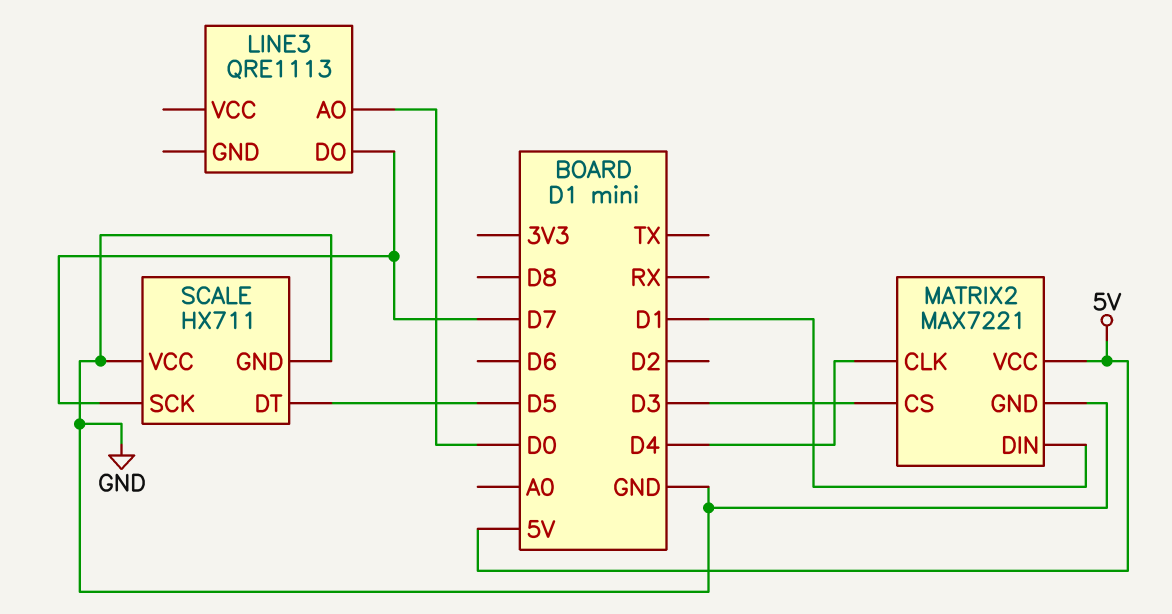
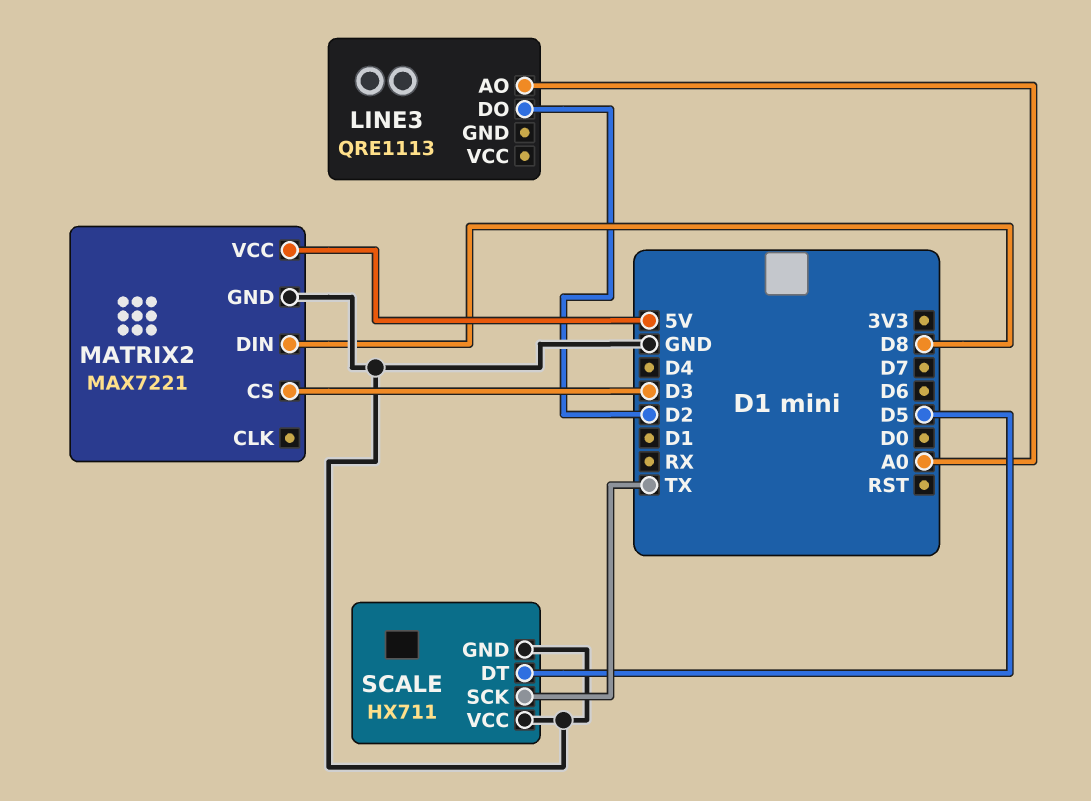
LINE3 pin AO: D0 -> A0
LINE3 pin DO: D7 -> D2
MATRIX2 pin CLK: D4 -> none
MATRIX2 pin DIN: D1 -> D8
SCALE pin SCK: D7 -> TX

